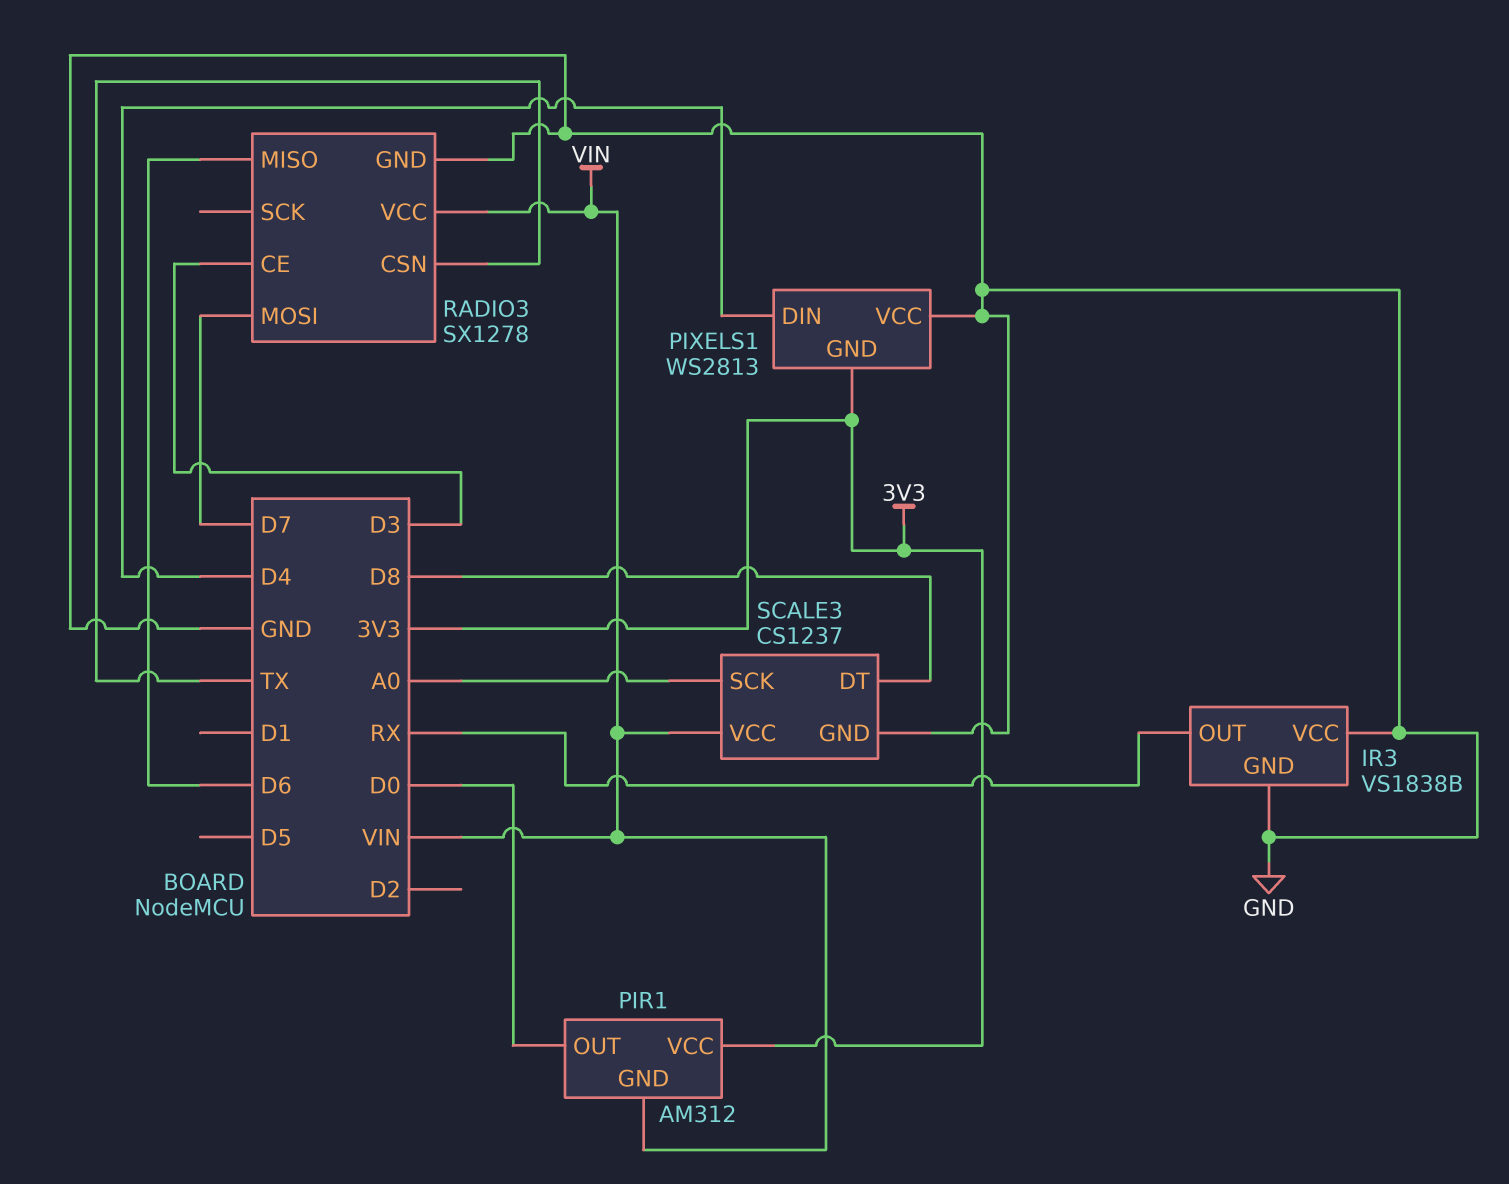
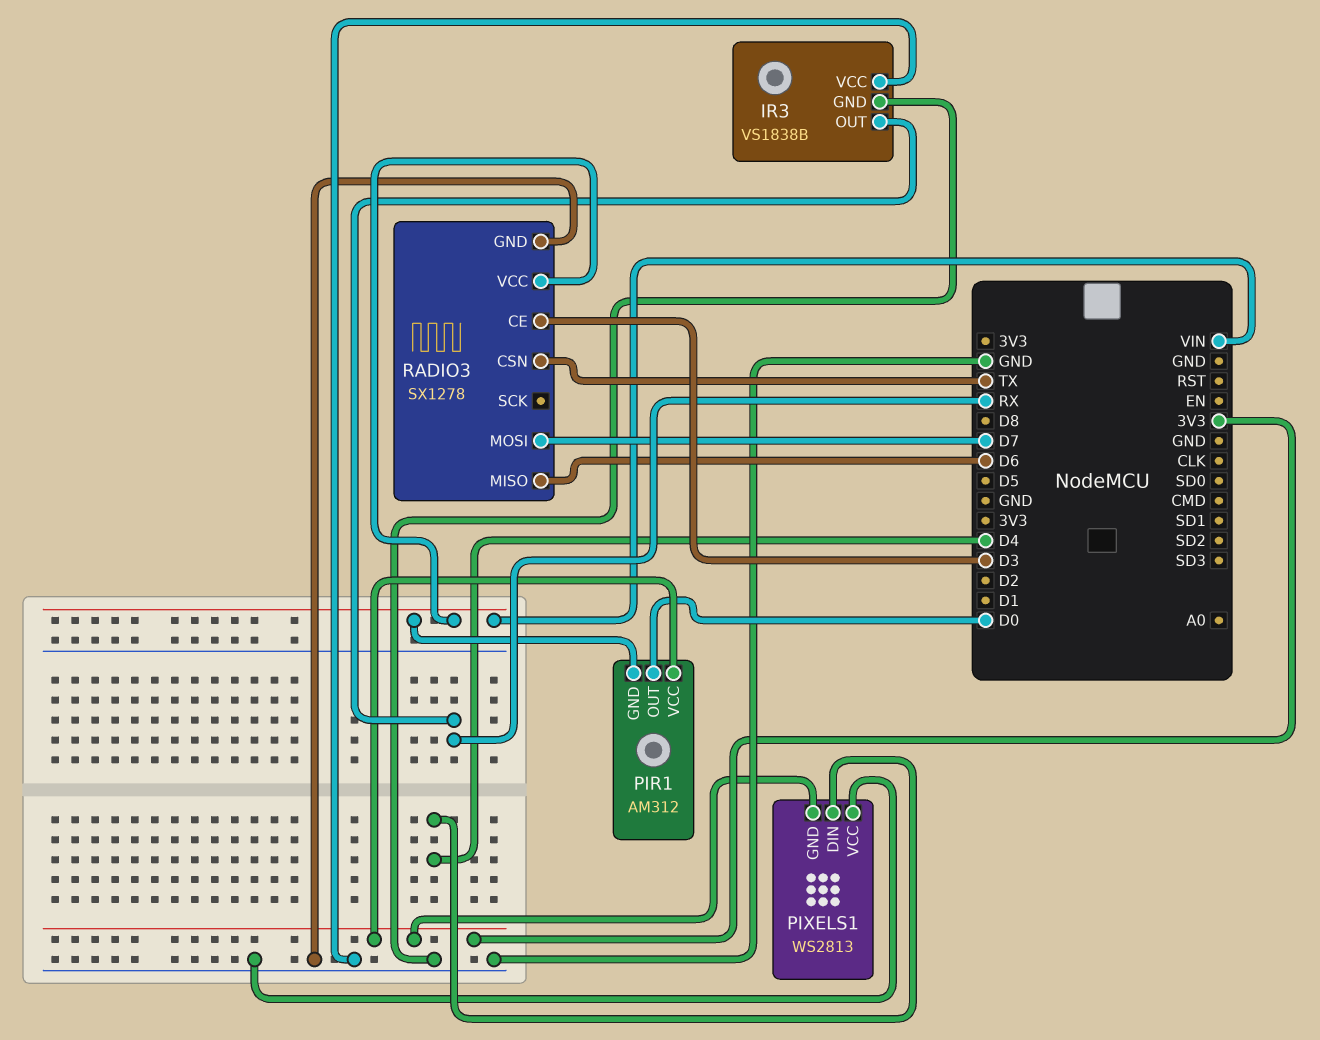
SCALE3: CS1237 -> none
SCALE3 pin DT: D8 -> none
SCALE3 pin GND: GND -> none
SCALE3 pin SCK: A0 -> none
SCALE3 pin VCC: VIN -> none

